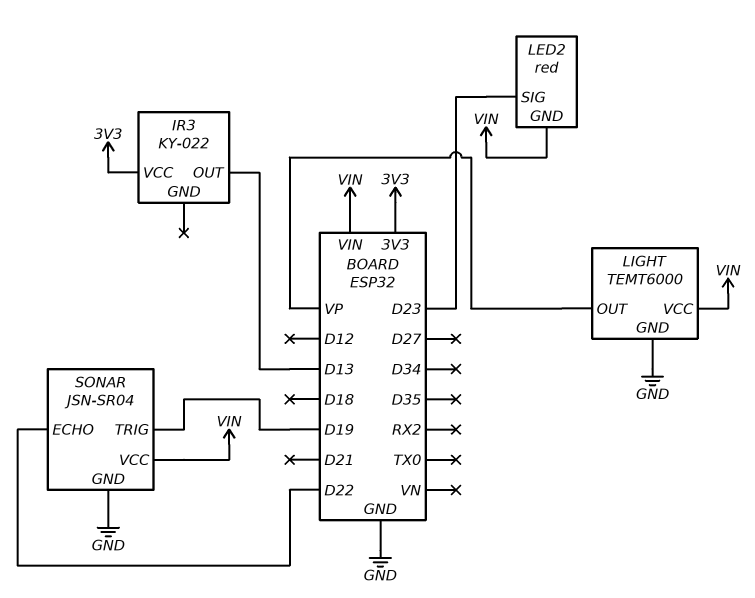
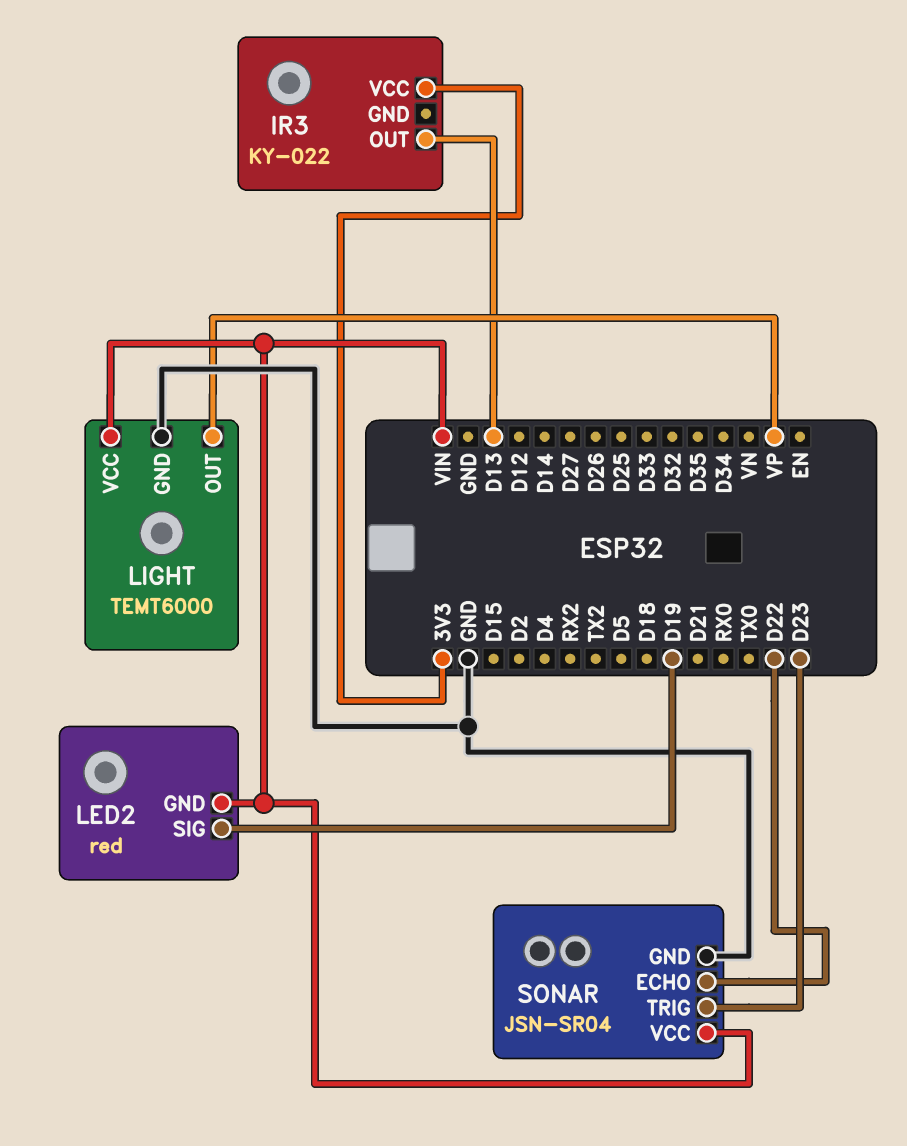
LED2 pin SIG: D23 -> D19
SONAR pin TRIG: D19 -> D23

